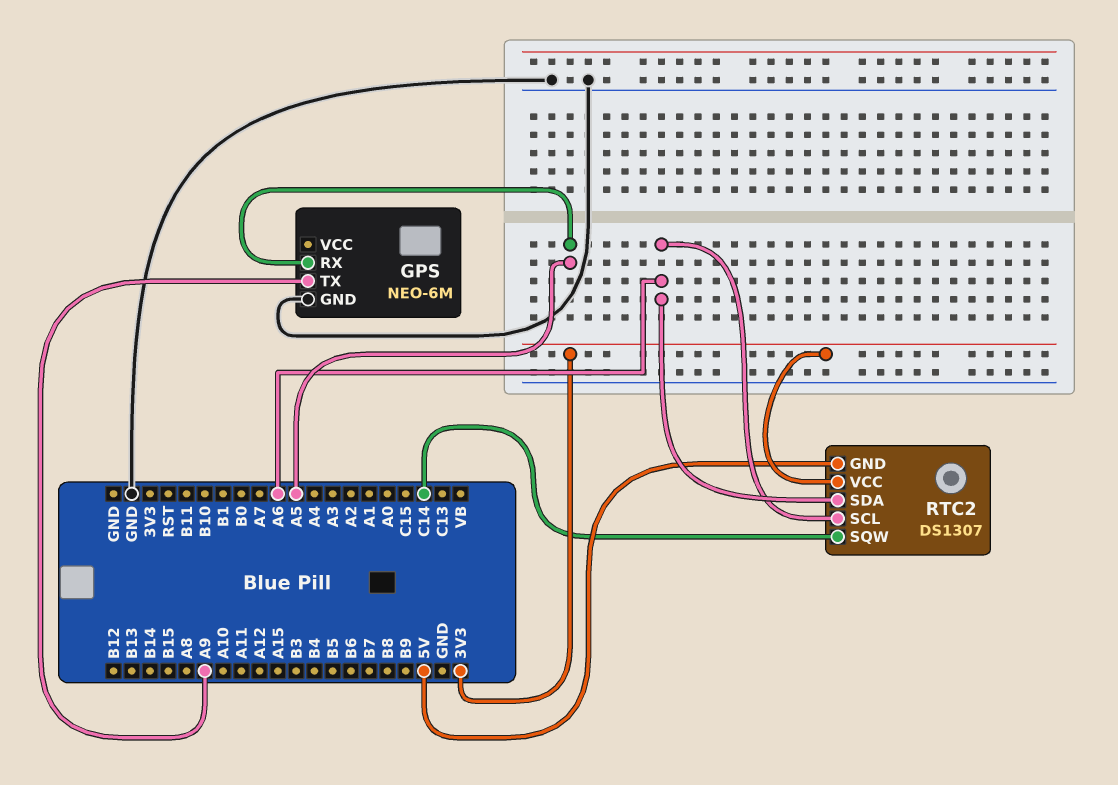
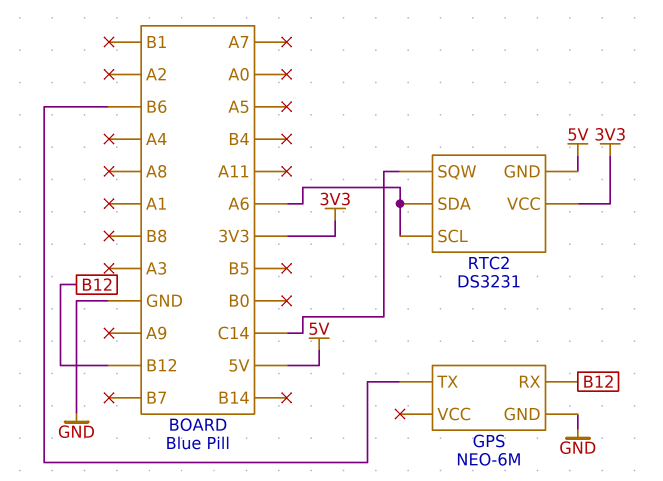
GPS pin RX: A5 -> B12
GPS pin TX: A9 -> B6
RTC2: DS1307 -> DS3231

